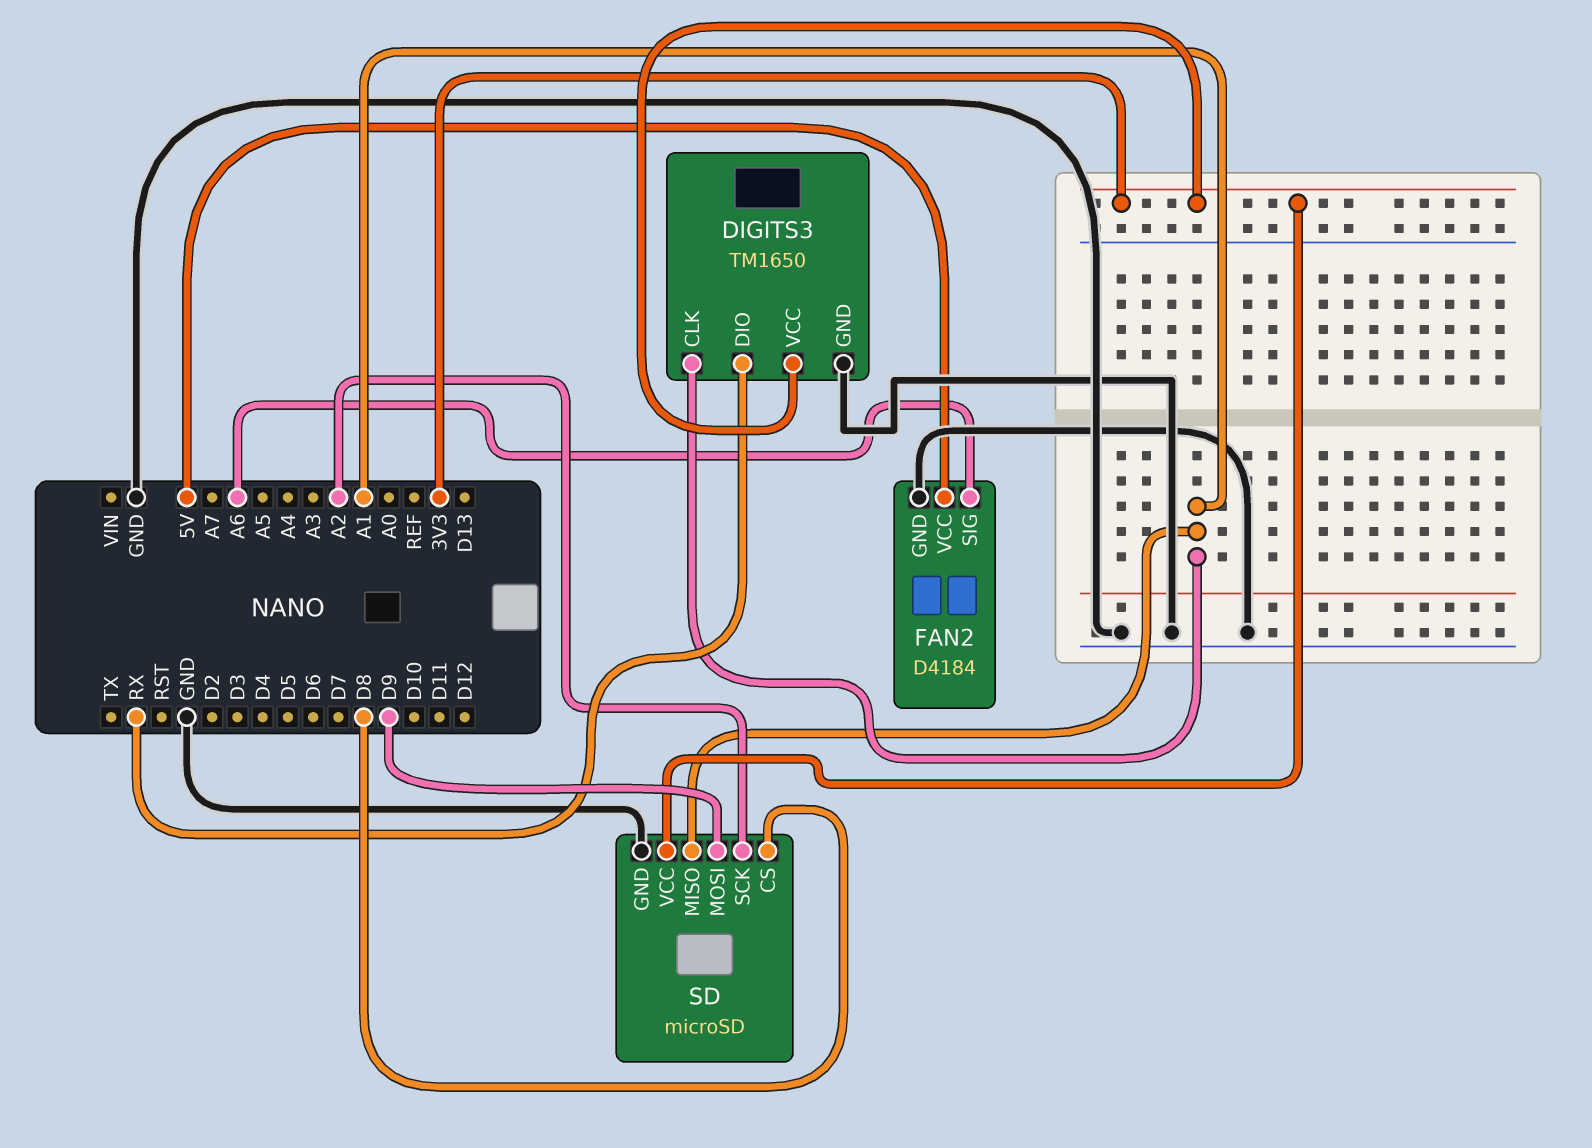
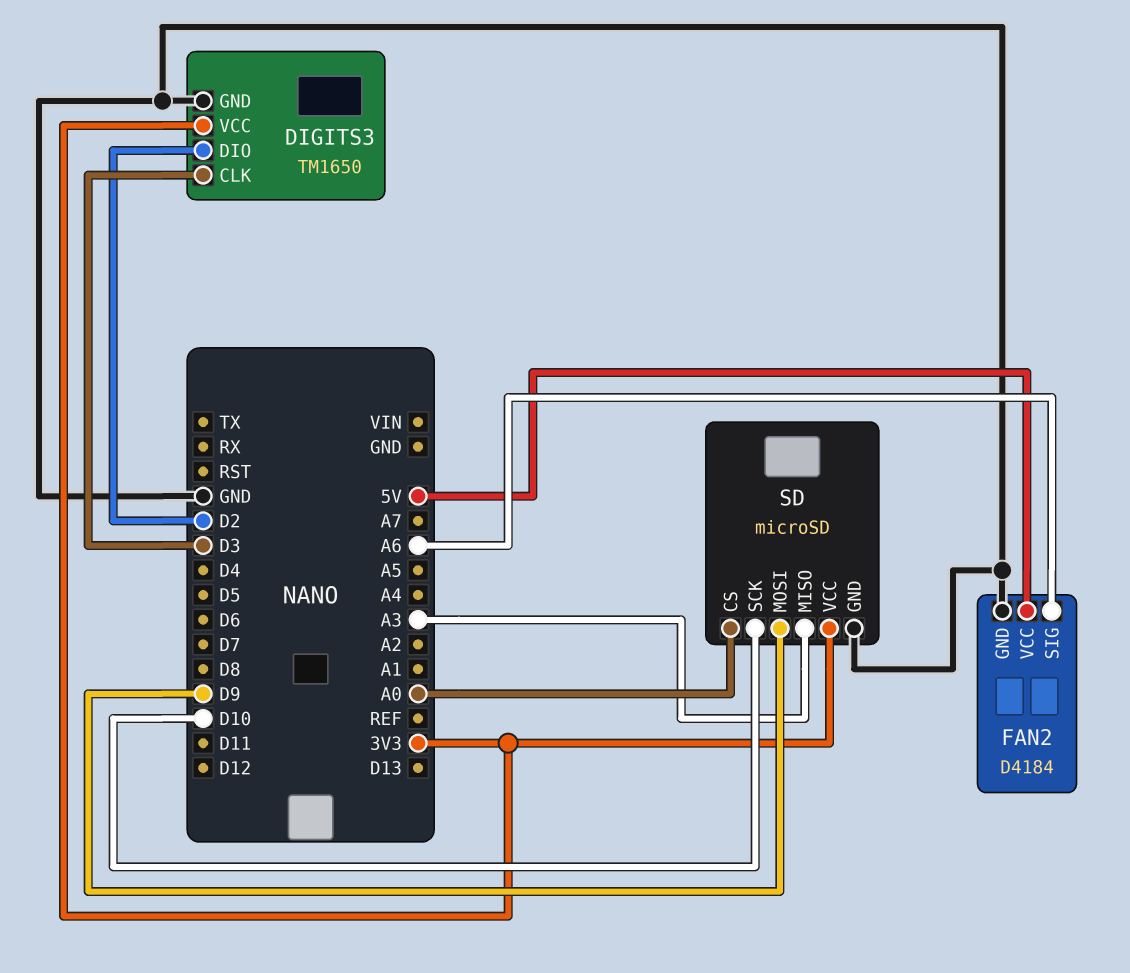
DIGITS3 pin CLK: A1 -> D3
DIGITS3 pin DIO: RX -> D2
SD pin CS: D8 -> A0
SD pin MISO: A1 -> A3
SD pin SCK: A2 -> D10

